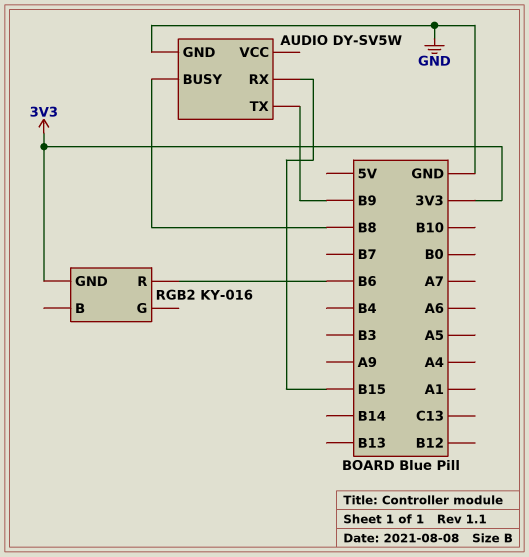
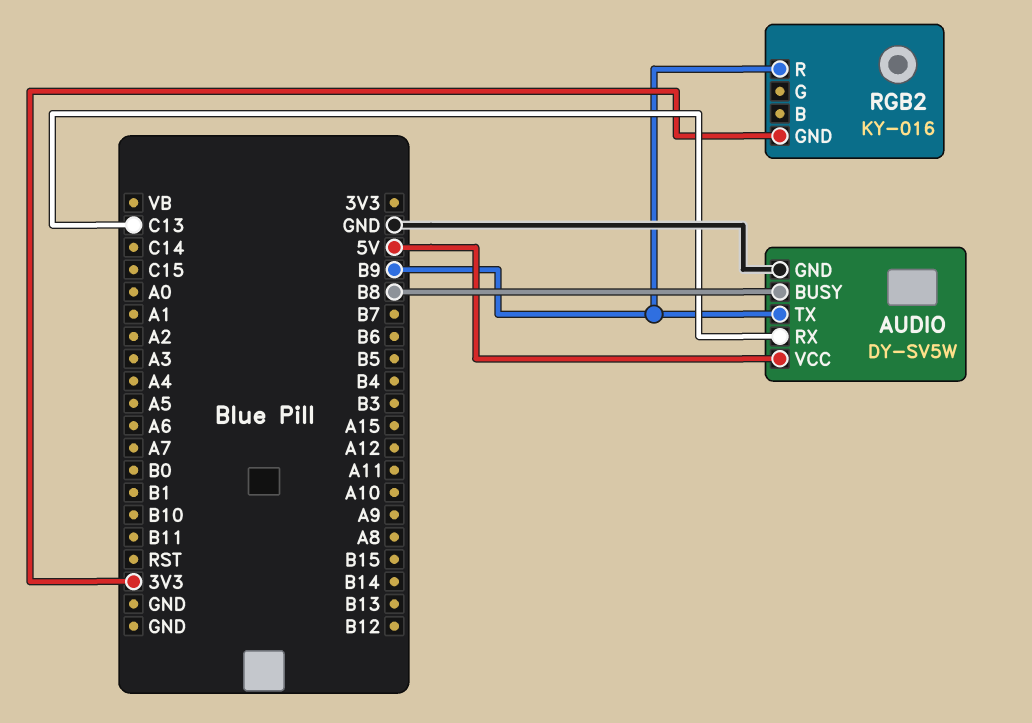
AUDIO pin RX: B15 -> C13
AUDIO pin VCC: none -> 5V
RGB2 pin R: B6 -> B9

